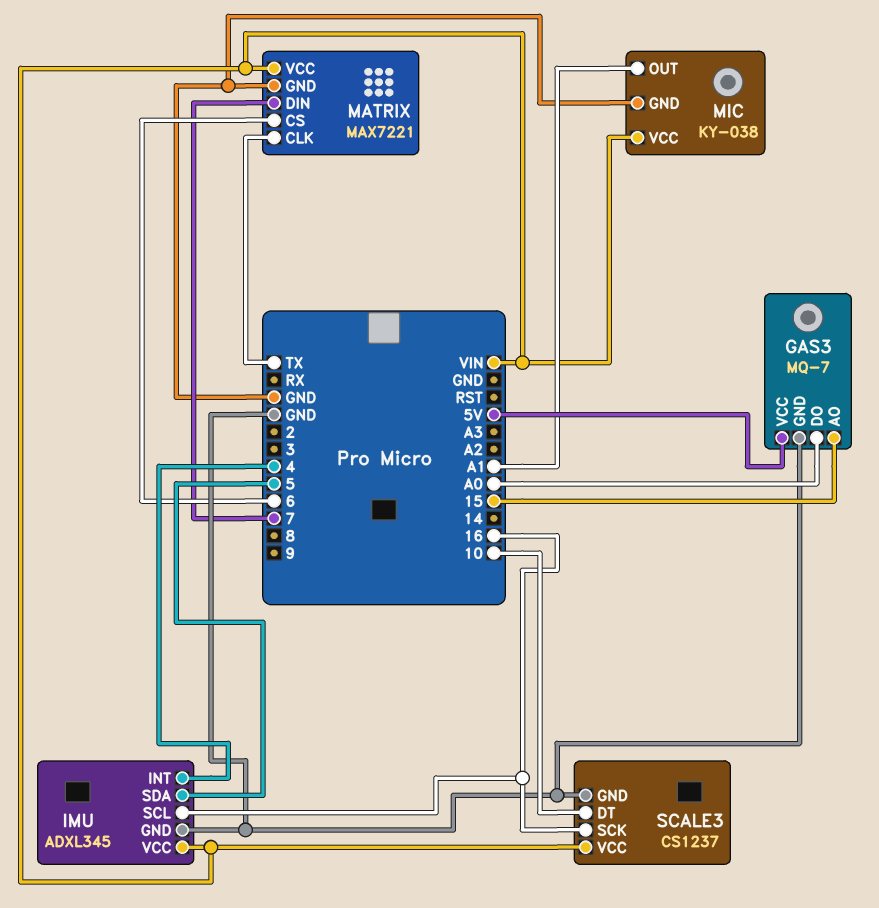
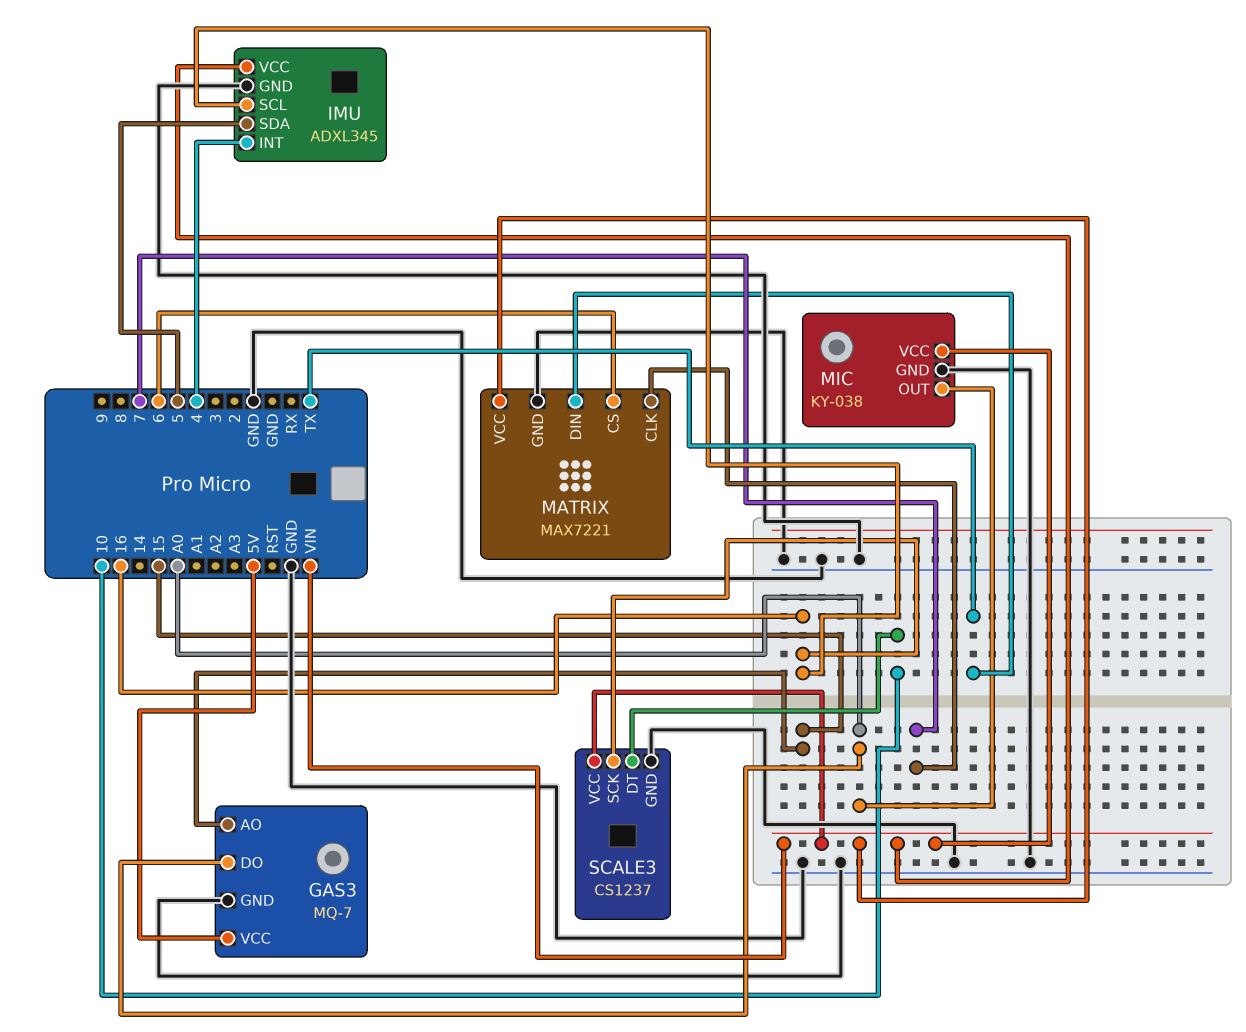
MATRIX pin CLK: TX -> 7
MATRIX pin DIN: 7 -> TX
MIC pin OUT: A1 -> A0

